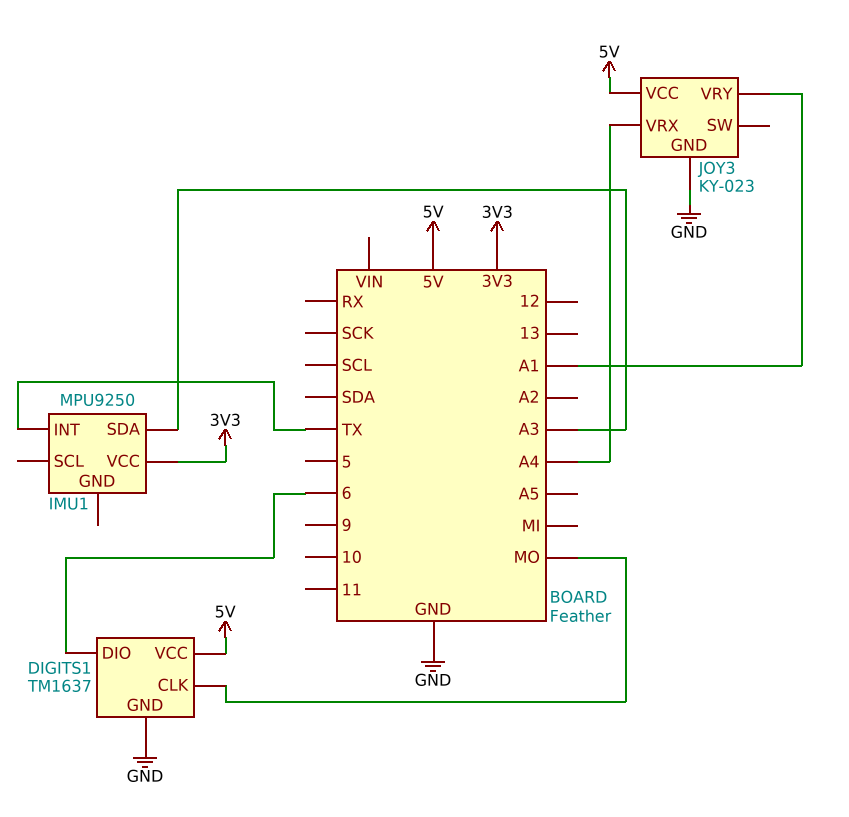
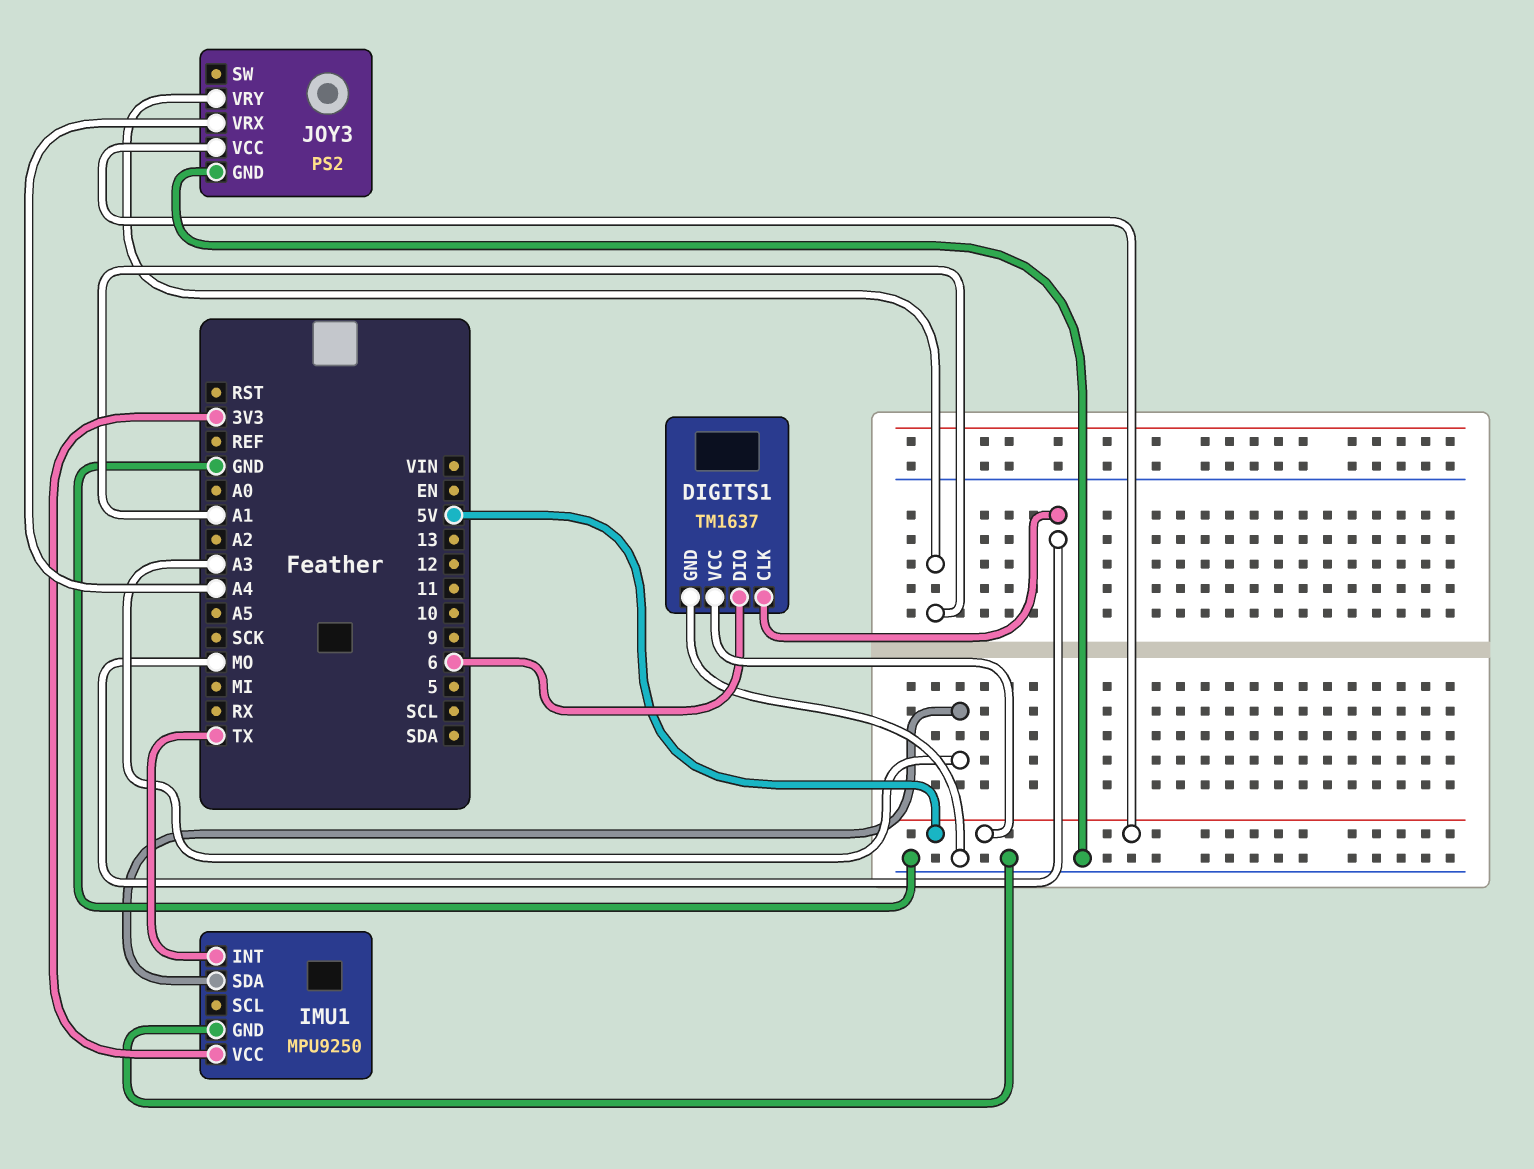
IMU1 pin GND: none -> GND
JOY3: KY-023 -> PS2

